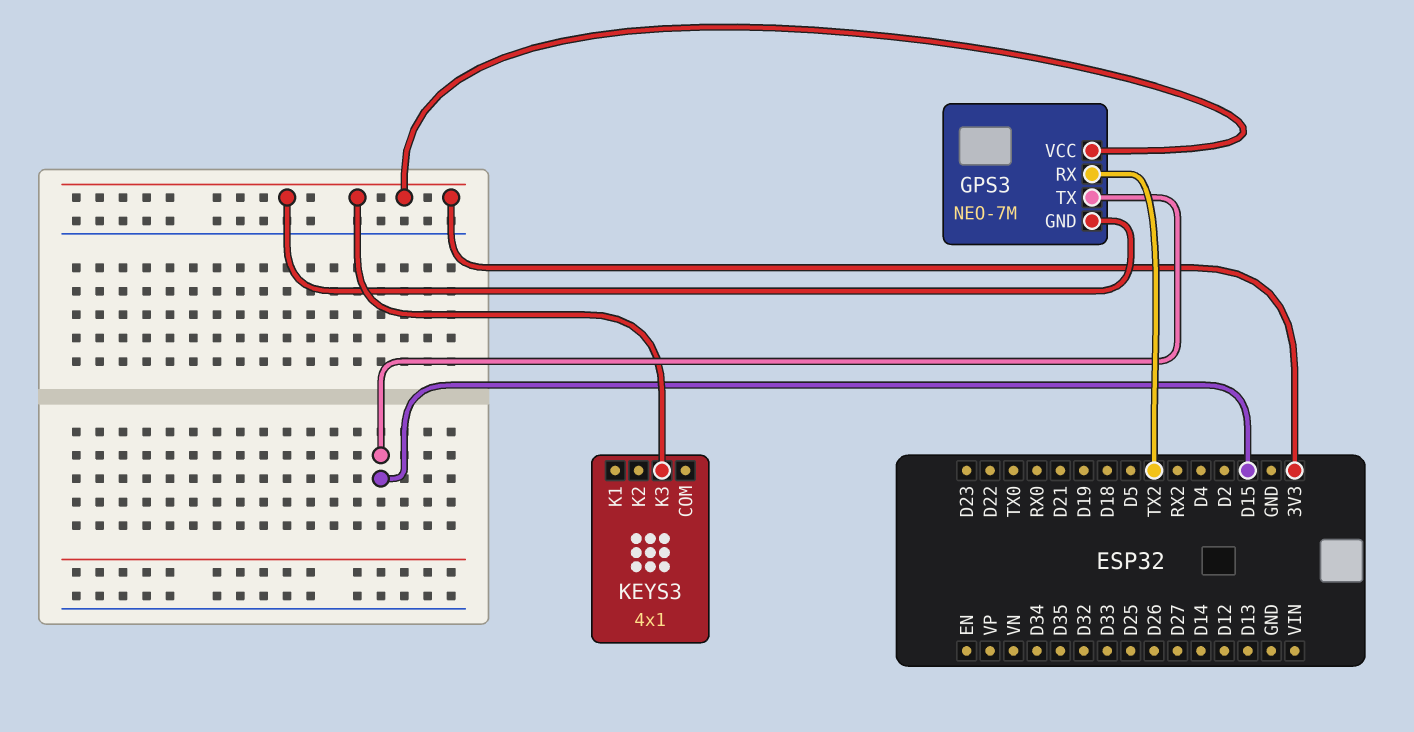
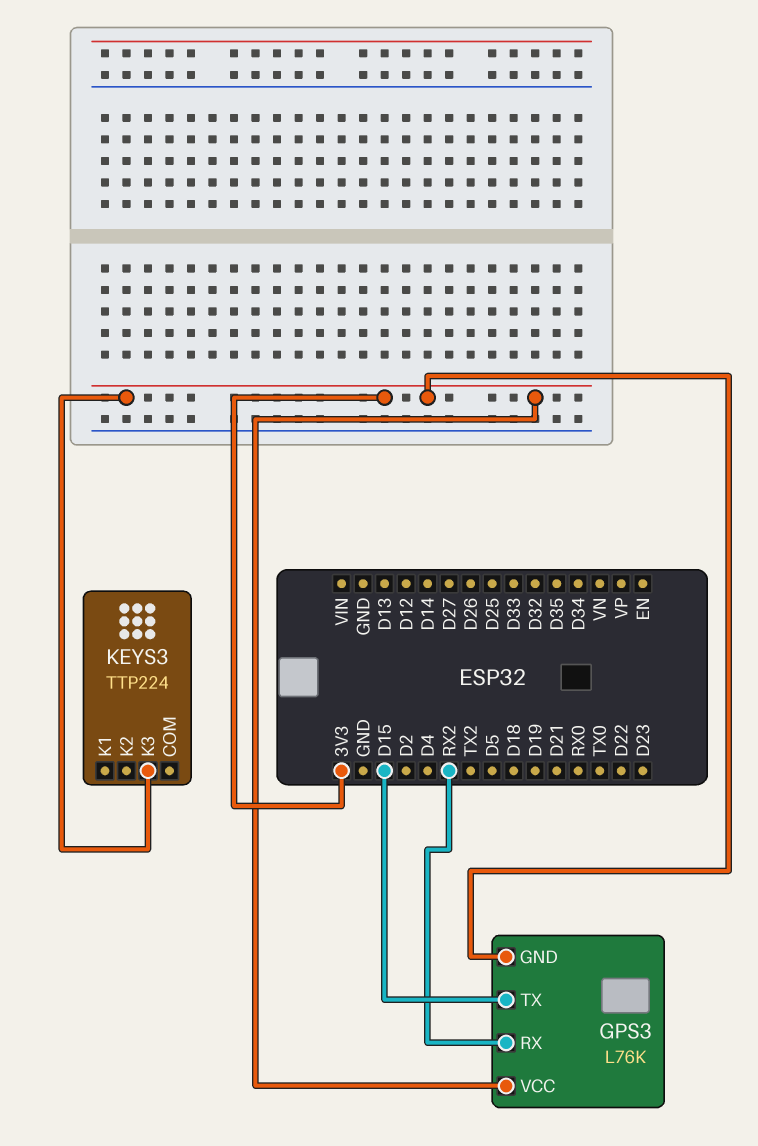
GPS3: NEO-7M -> L76K
GPS3 pin RX: TX2 -> RX2
KEYS3: 4x1 -> TTP224

